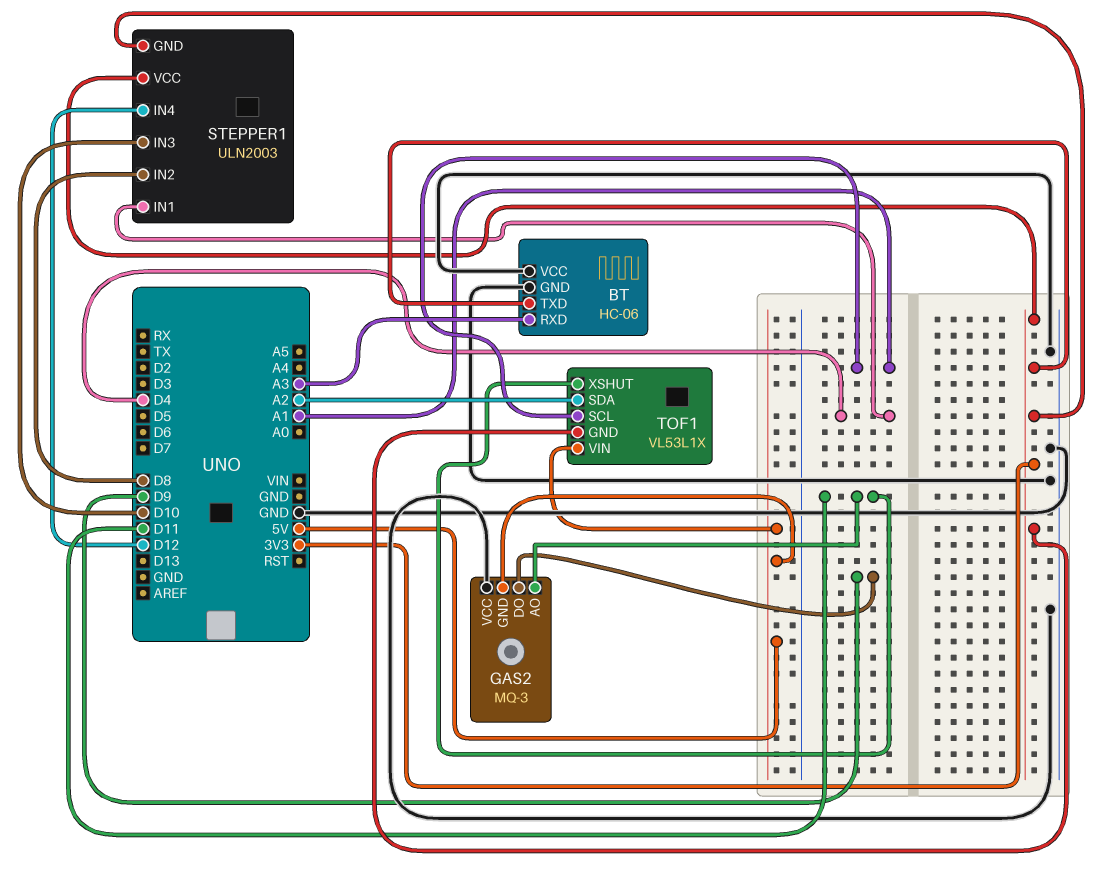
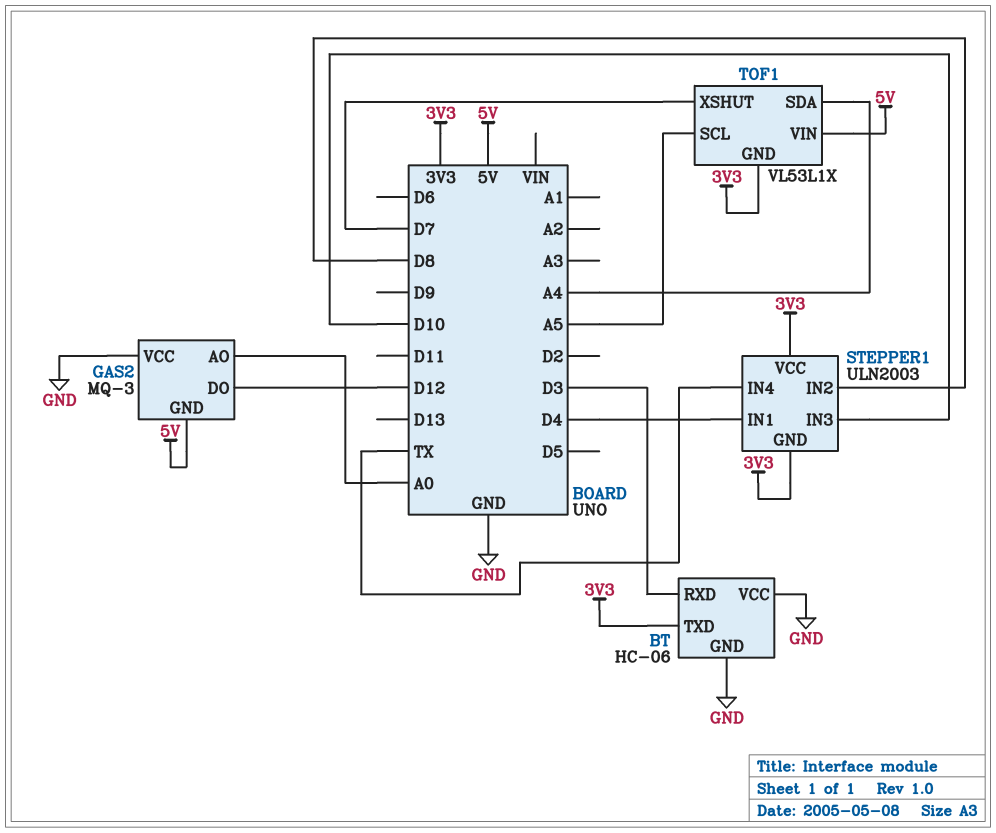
BT pin RXD: A3 -> D3
GAS2 pin AO: D11 -> A0
GAS2 pin DO: D9 -> D12
STEPPER1 pin IN4: D12 -> TX
TOF1 pin SCL: A1 -> A5
TOF1 pin SDA: A2 -> A4
TOF1 pin XSHUT: D11 -> D7

